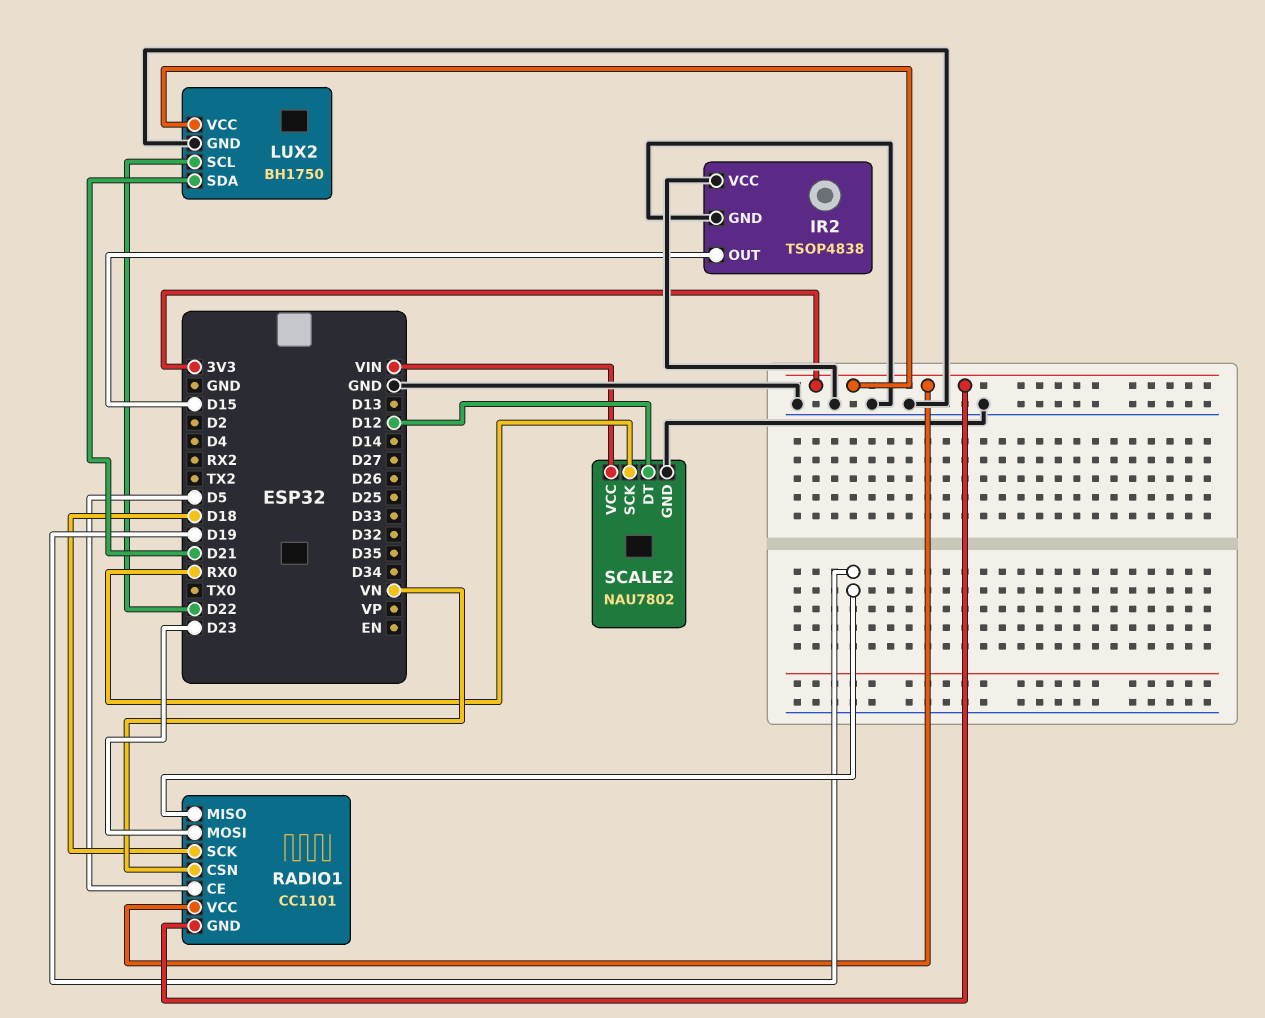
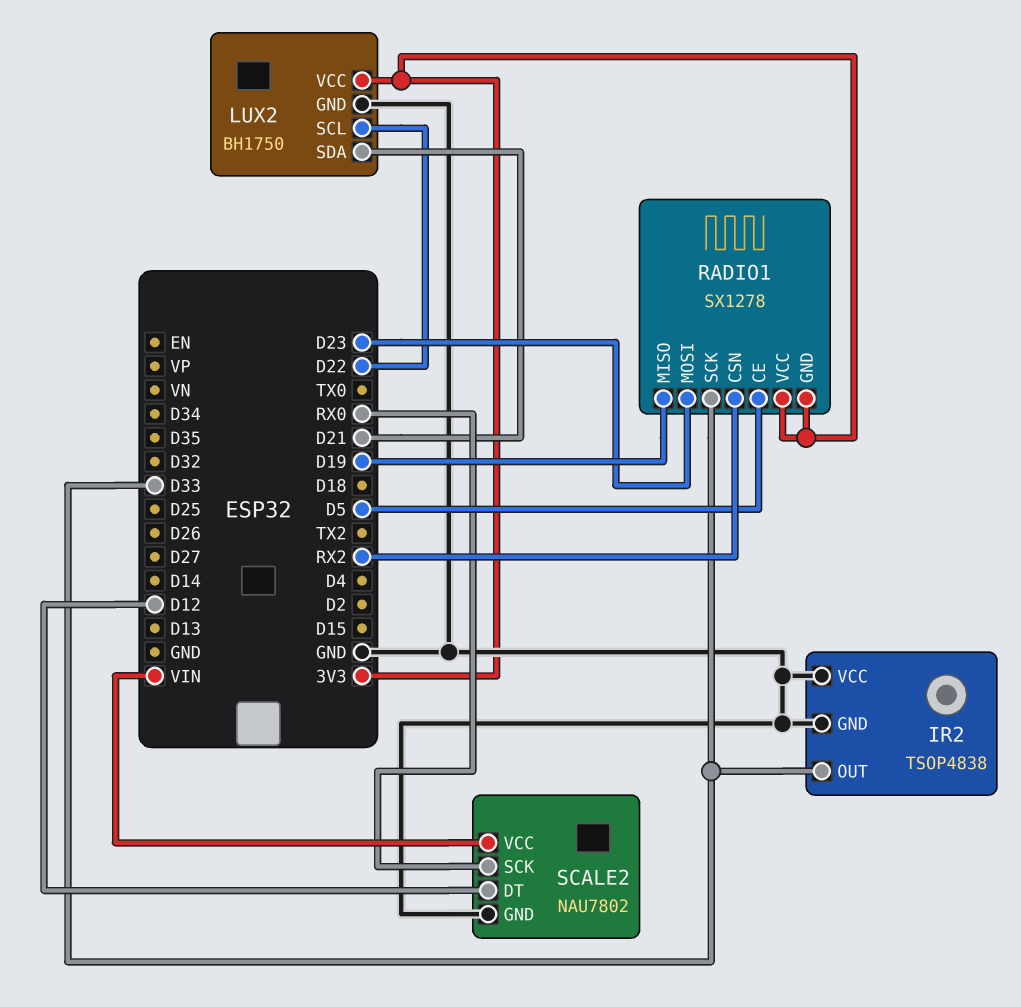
IR2 pin OUT: D15 -> D33
RADIO1: CC1101 -> SX1278
RADIO1 pin CSN: VN -> RX2
RADIO1 pin SCK: D18 -> D33

